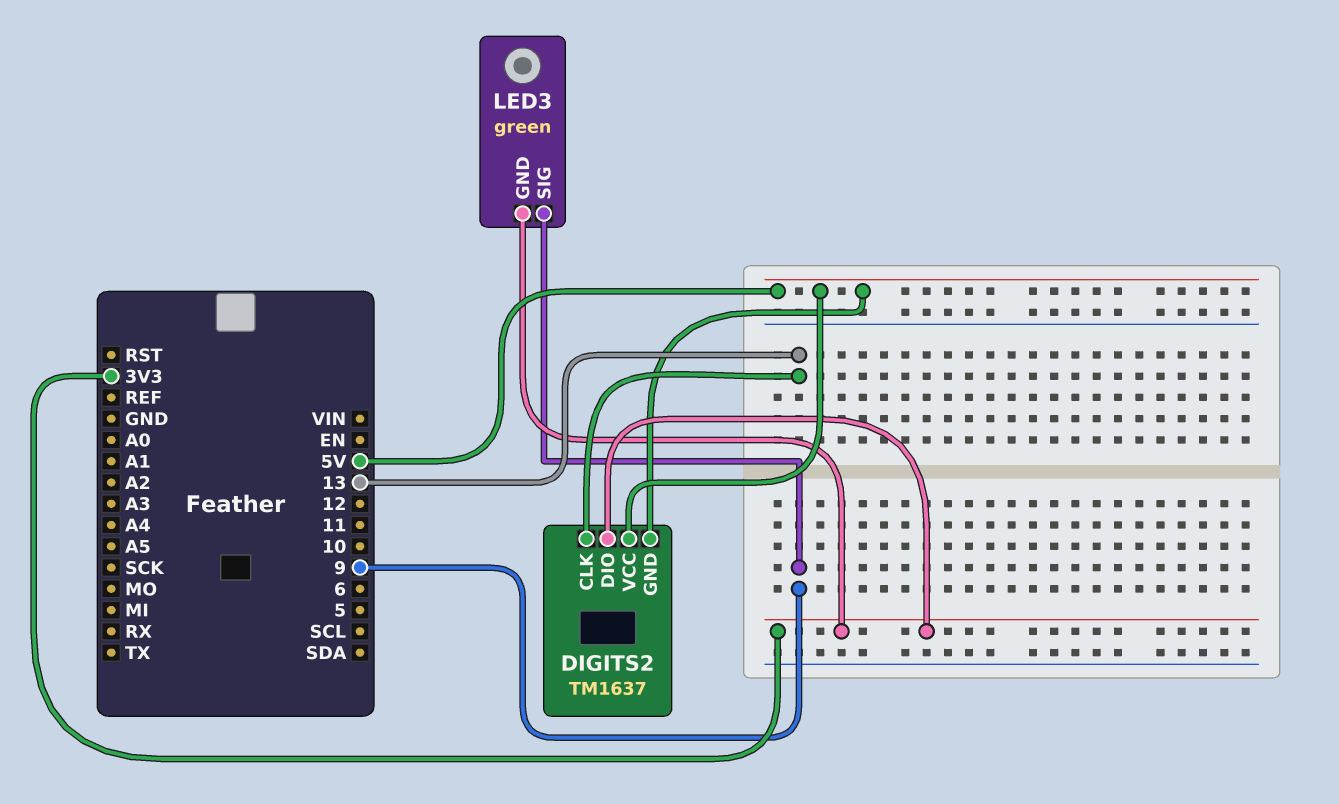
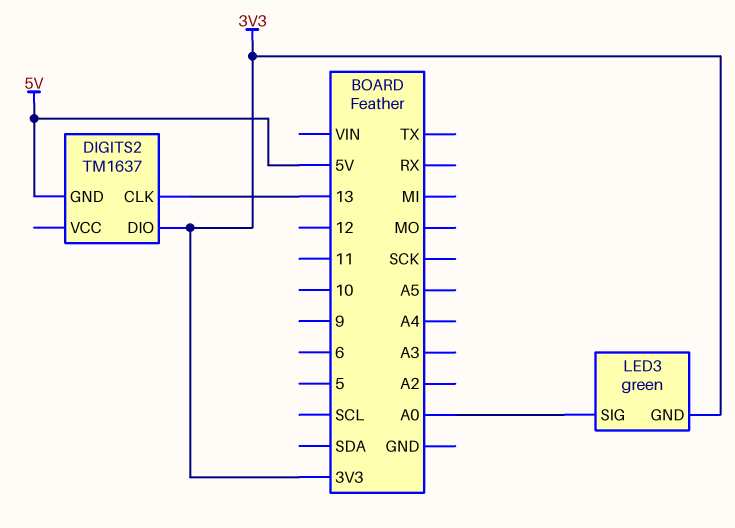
DIGITS2 pin VCC: 5V -> none
LED3 pin SIG: 9 -> A0

